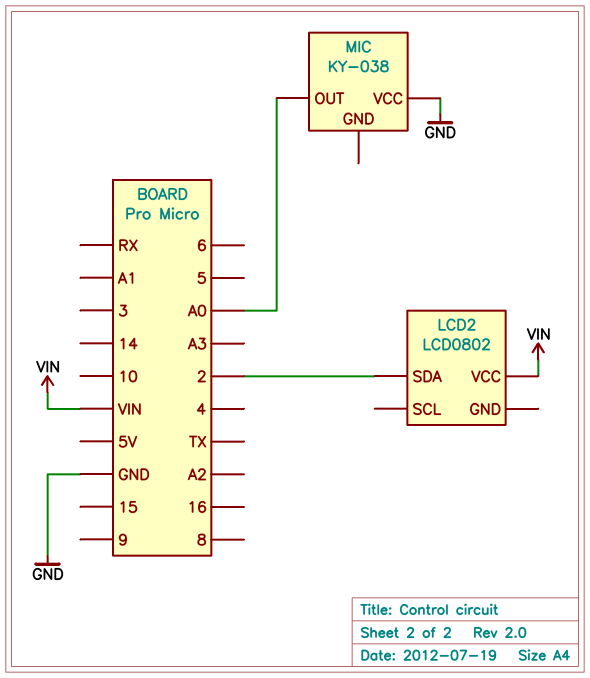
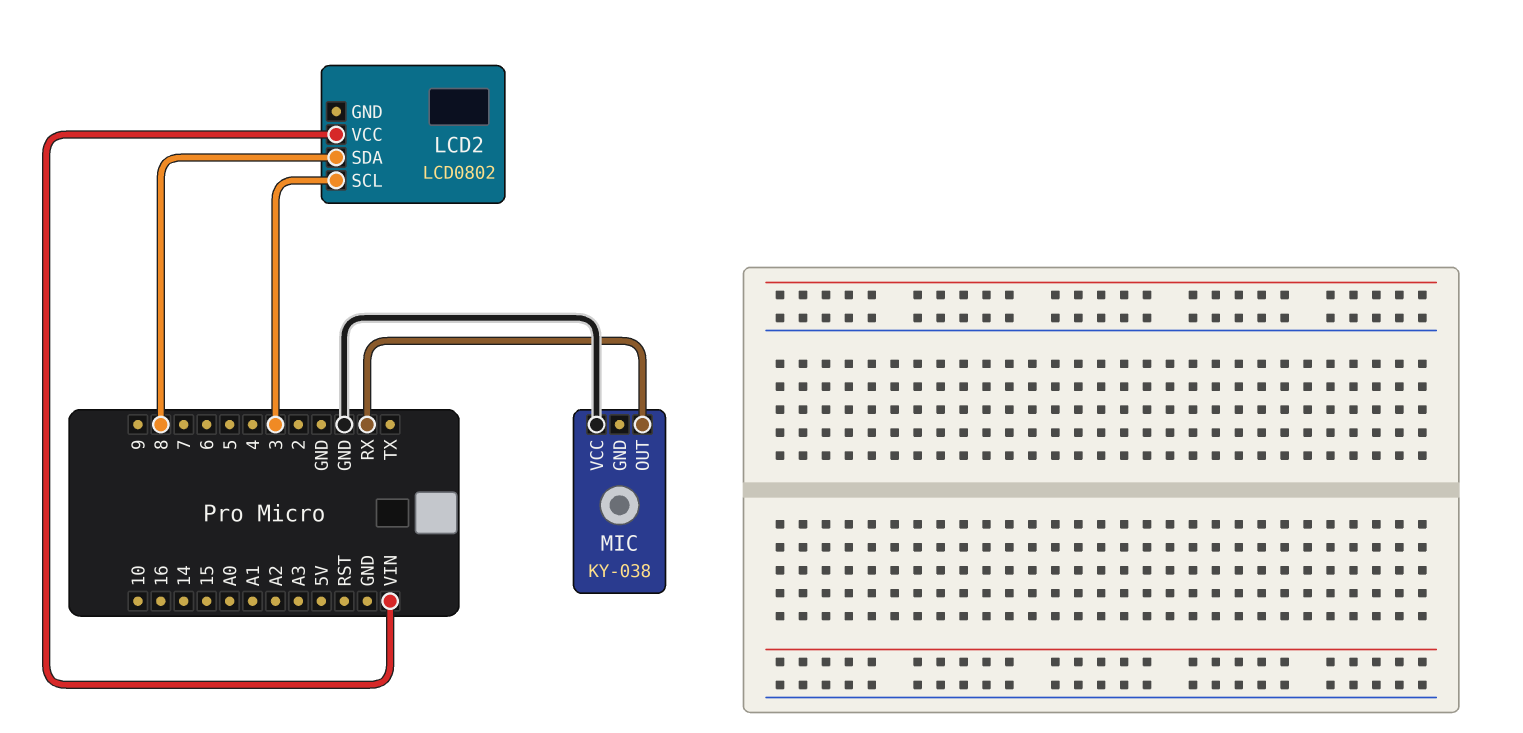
LCD2 pin SCL: none -> 3
LCD2 pin SDA: 2 -> 8
MIC pin OUT: A0 -> RX

